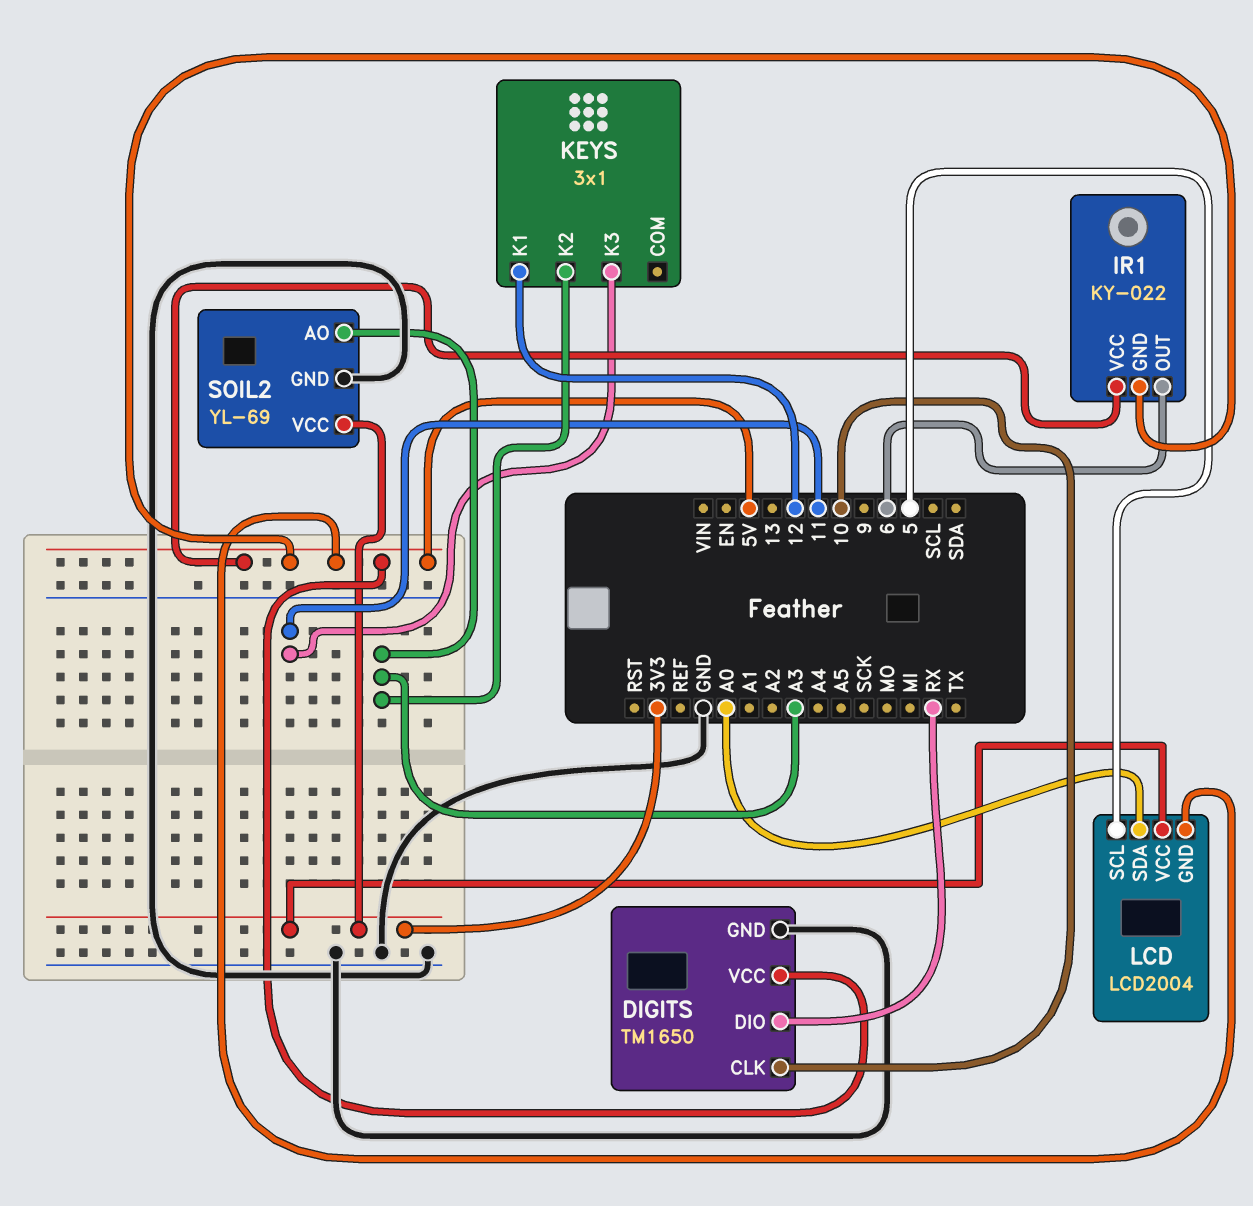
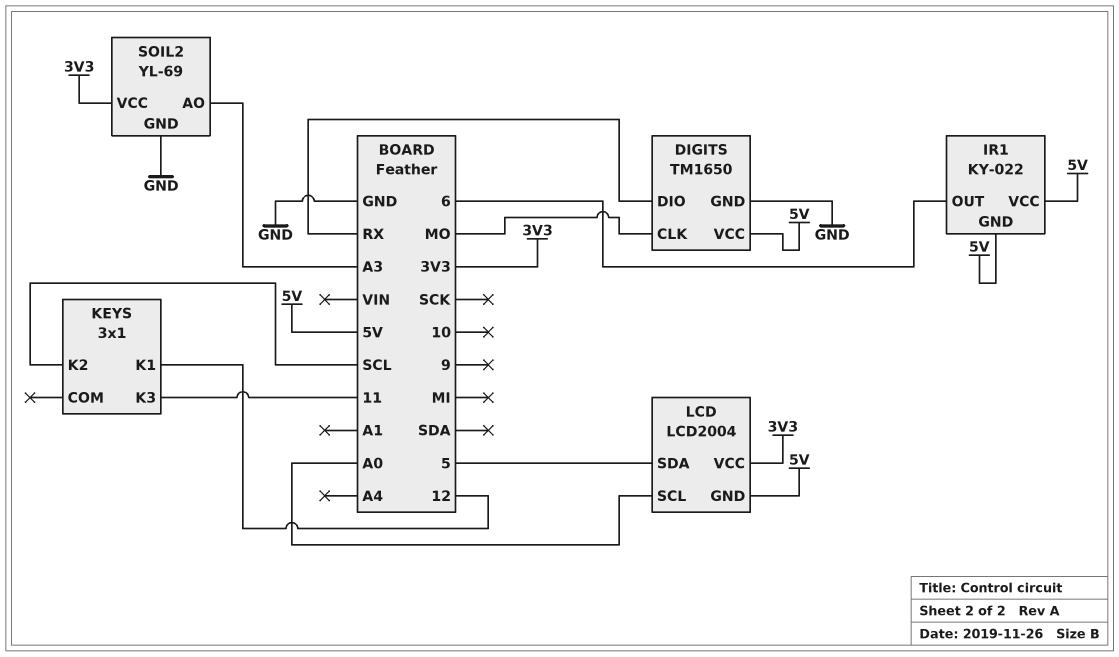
DIGITS pin CLK: 10 -> MO
KEYS pin K2: A3 -> SCL
LCD pin SCL: 5 -> A0
LCD pin SDA: A0 -> 5

